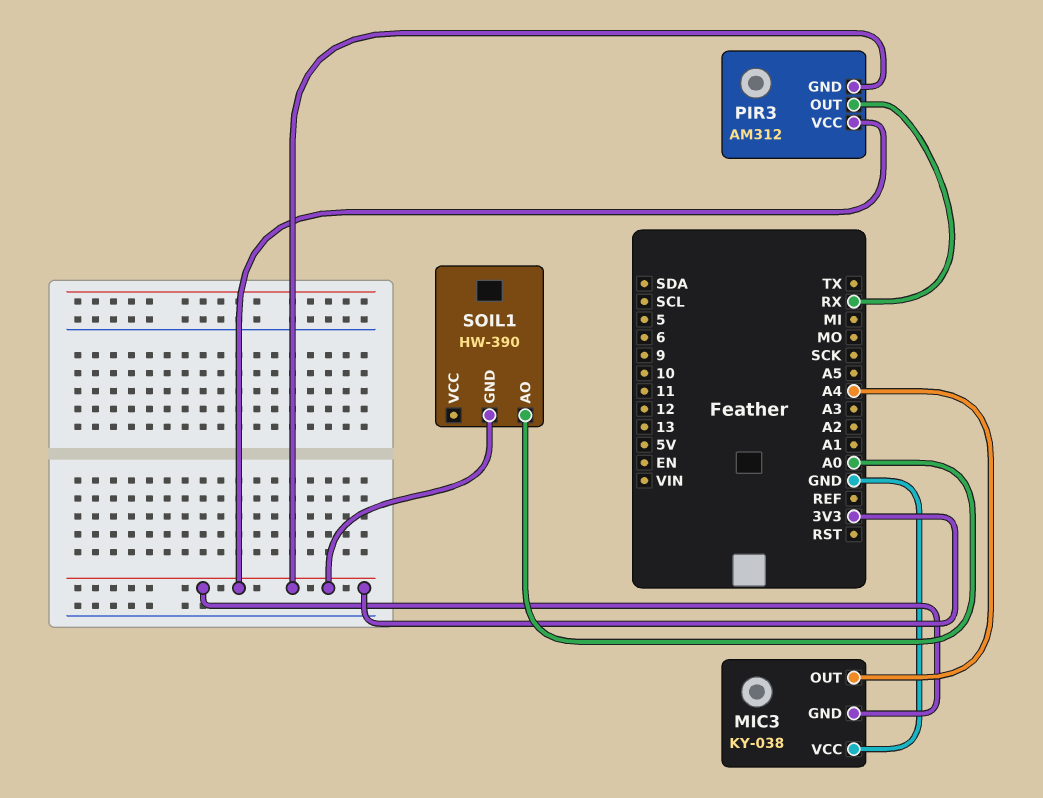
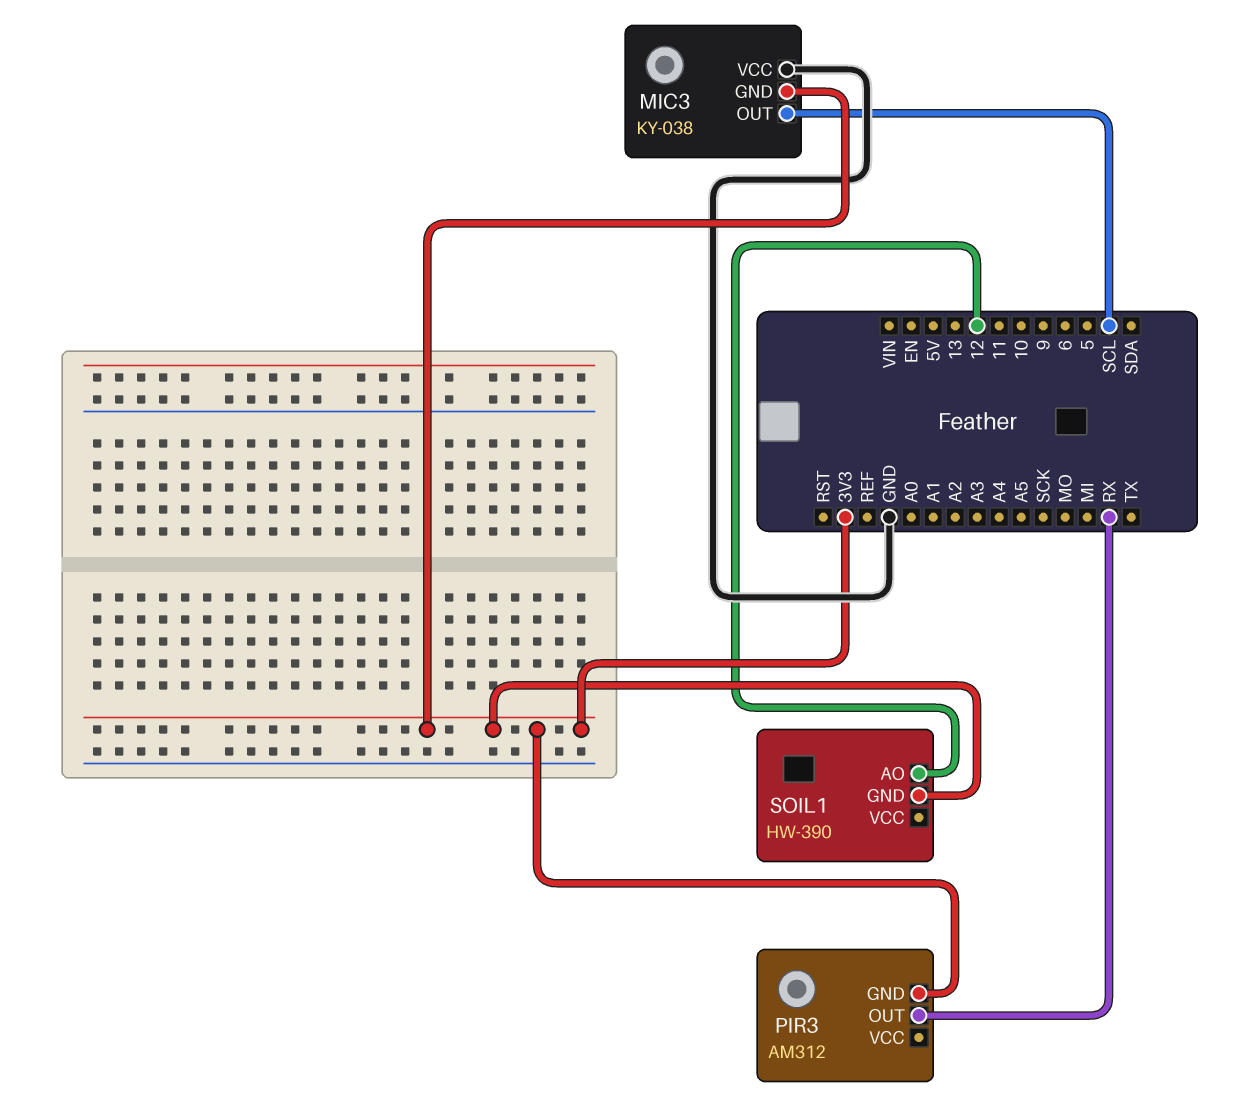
MIC3 pin OUT: A4 -> SCL
PIR3 pin VCC: 3V3 -> none
SOIL1 pin AO: A0 -> 12

